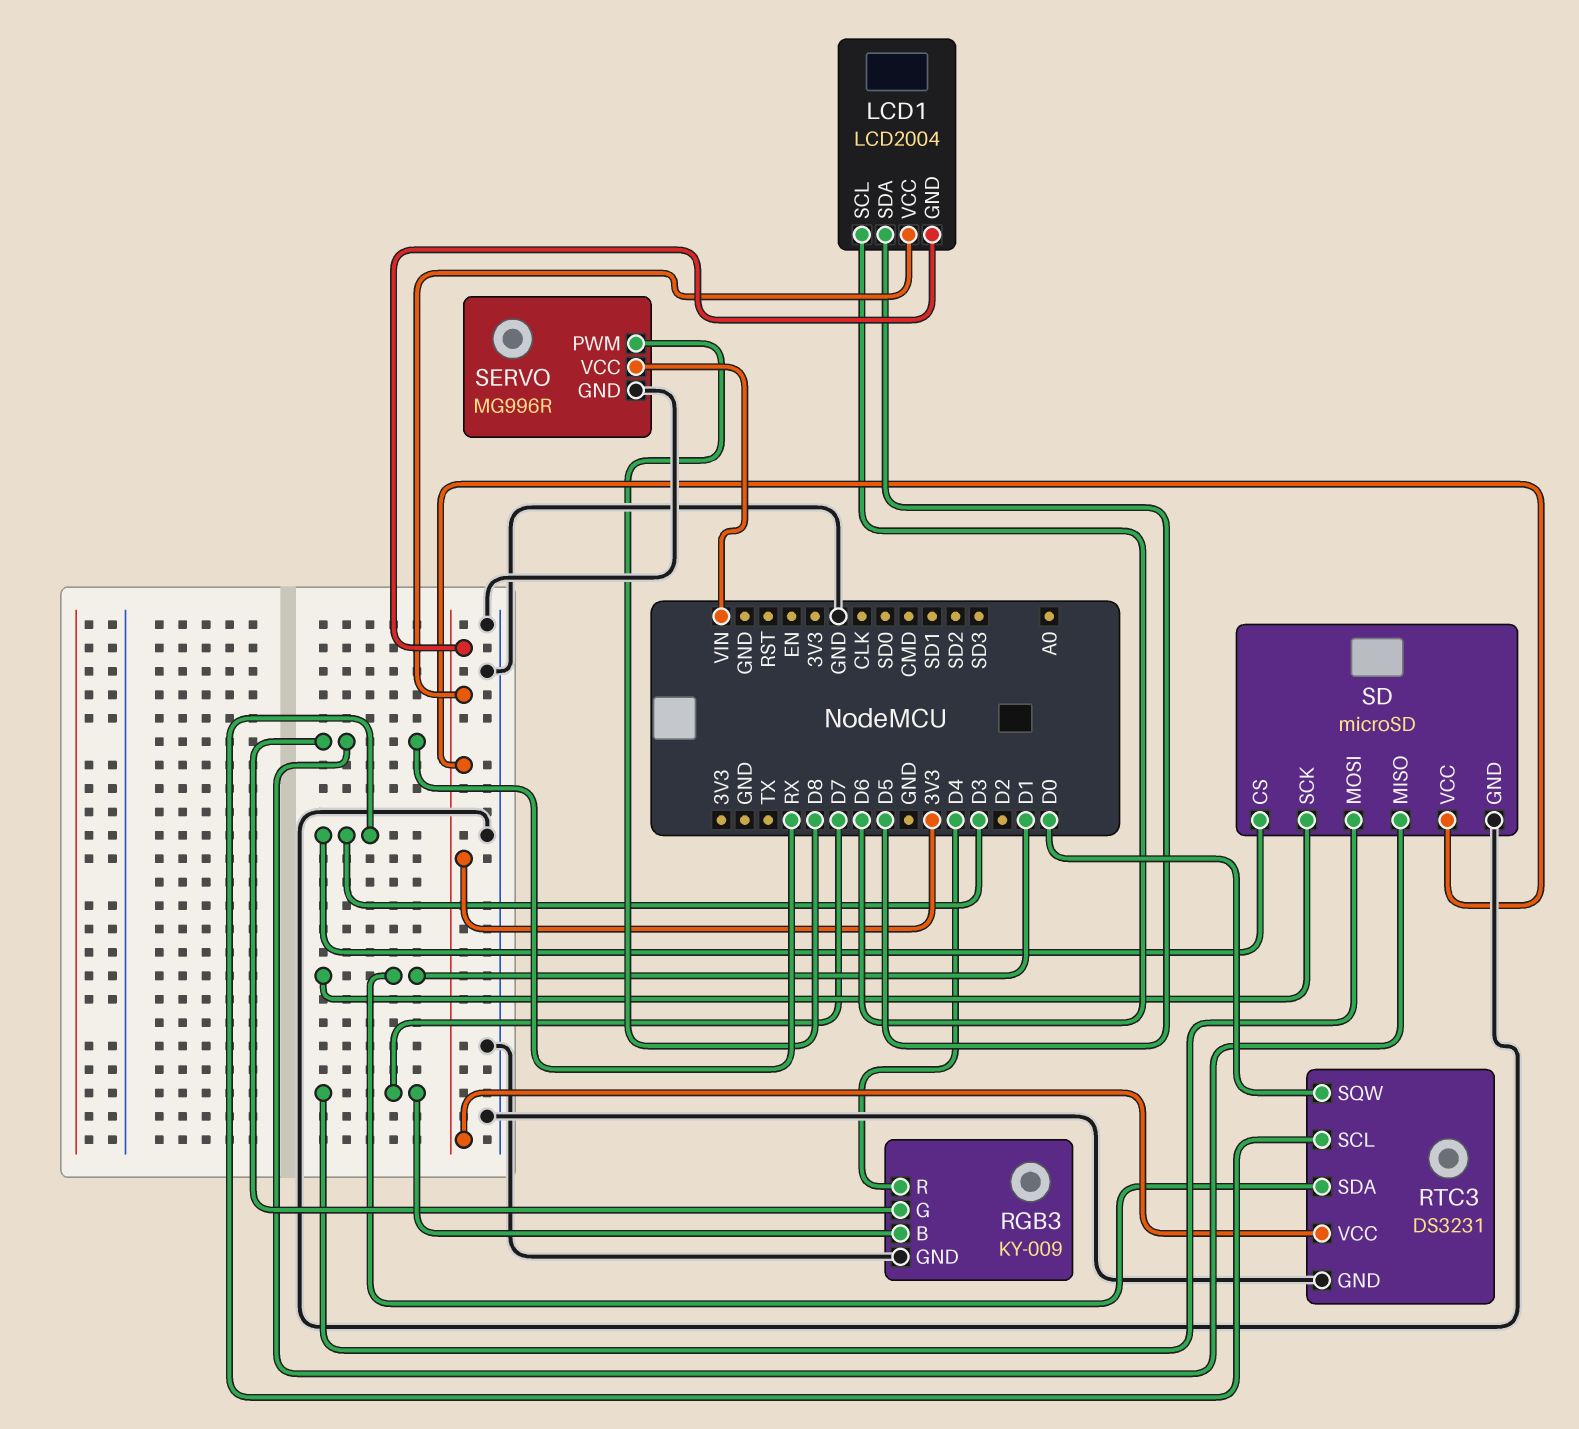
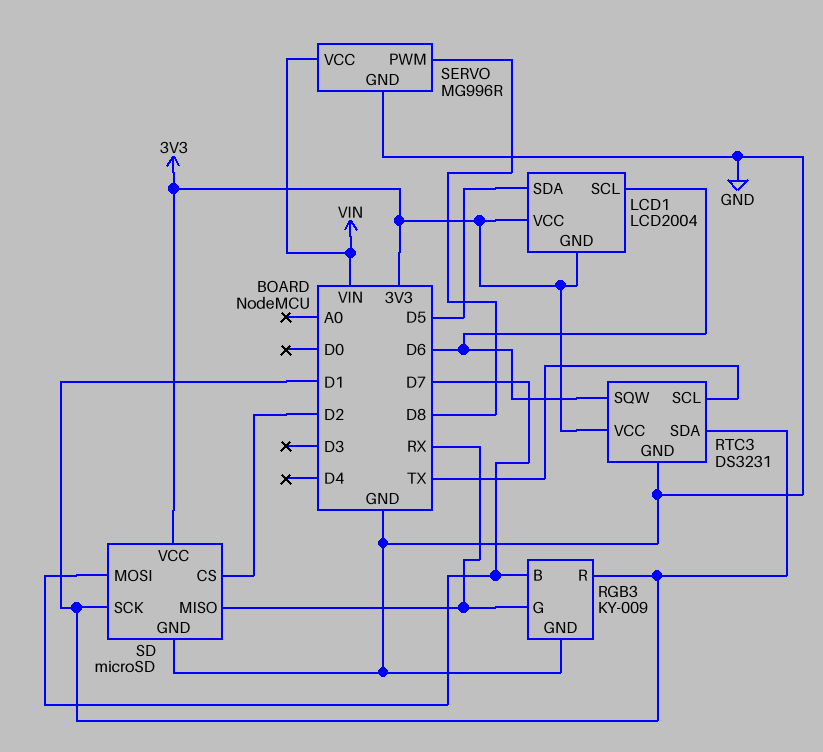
RGB3 pin R: D4 -> D1
RTC3 pin SCL: D3 -> TX
RTC3 pin SQW: D0 -> D6
SD pin CS: D3 -> D2

